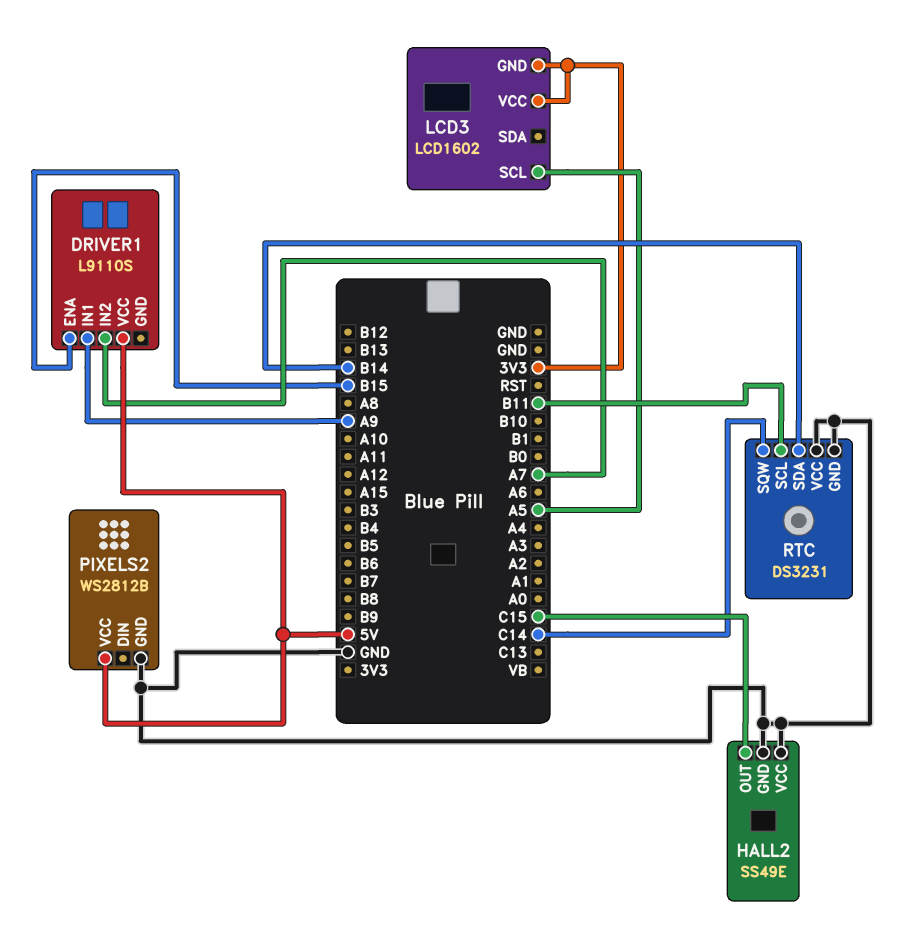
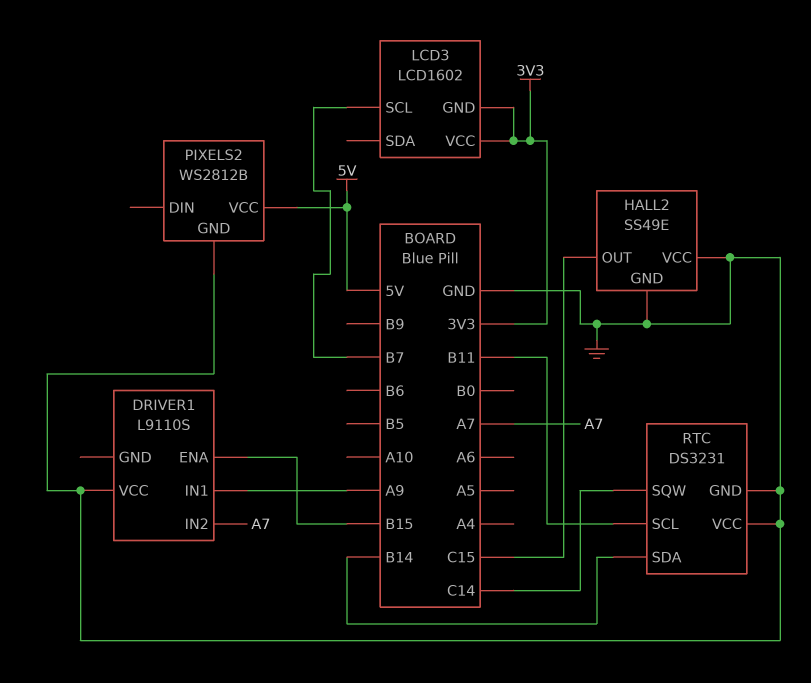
DRIVER1 pin VCC: 5V -> GND
LCD3 pin SCL: A5 -> B7

